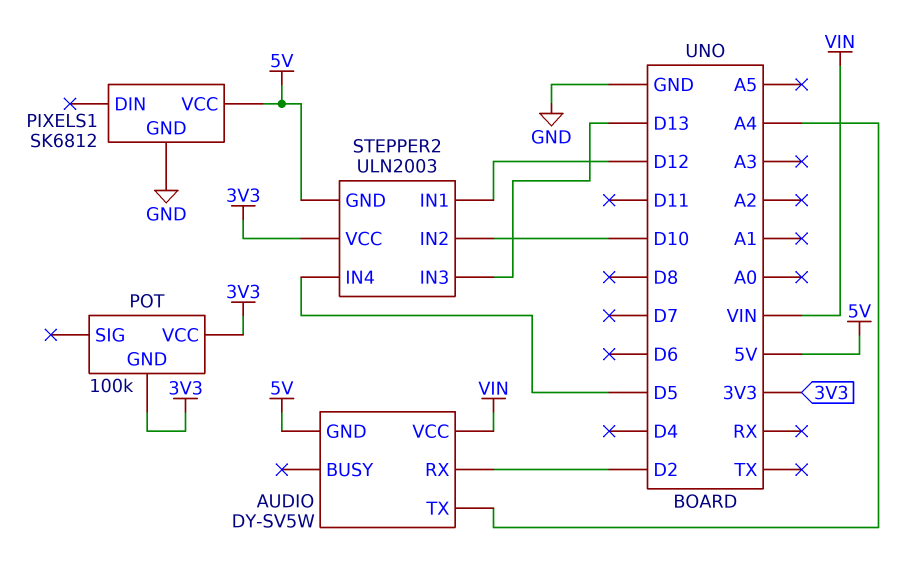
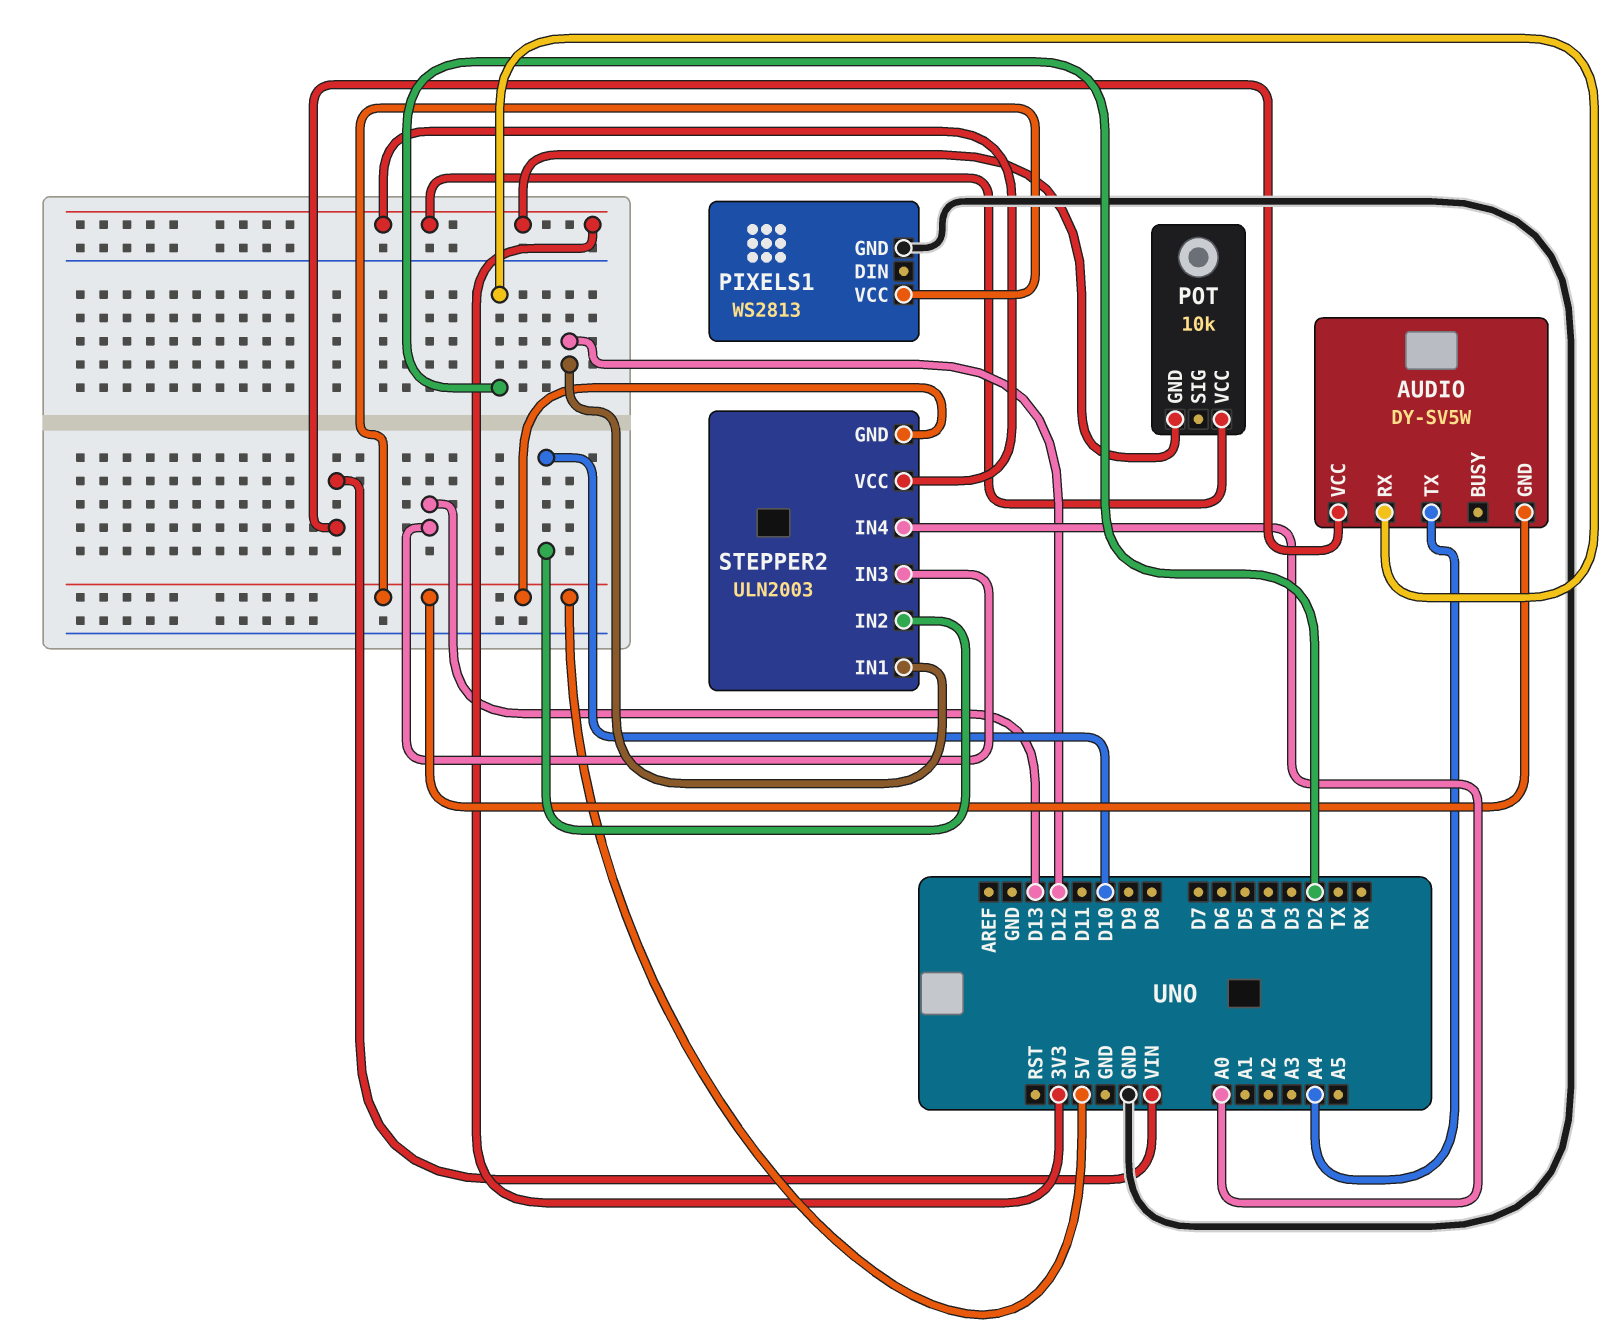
PIXELS1: SK6812 -> WS2813
POT: 100k -> 10k
STEPPER2 pin IN4: D5 -> A0

